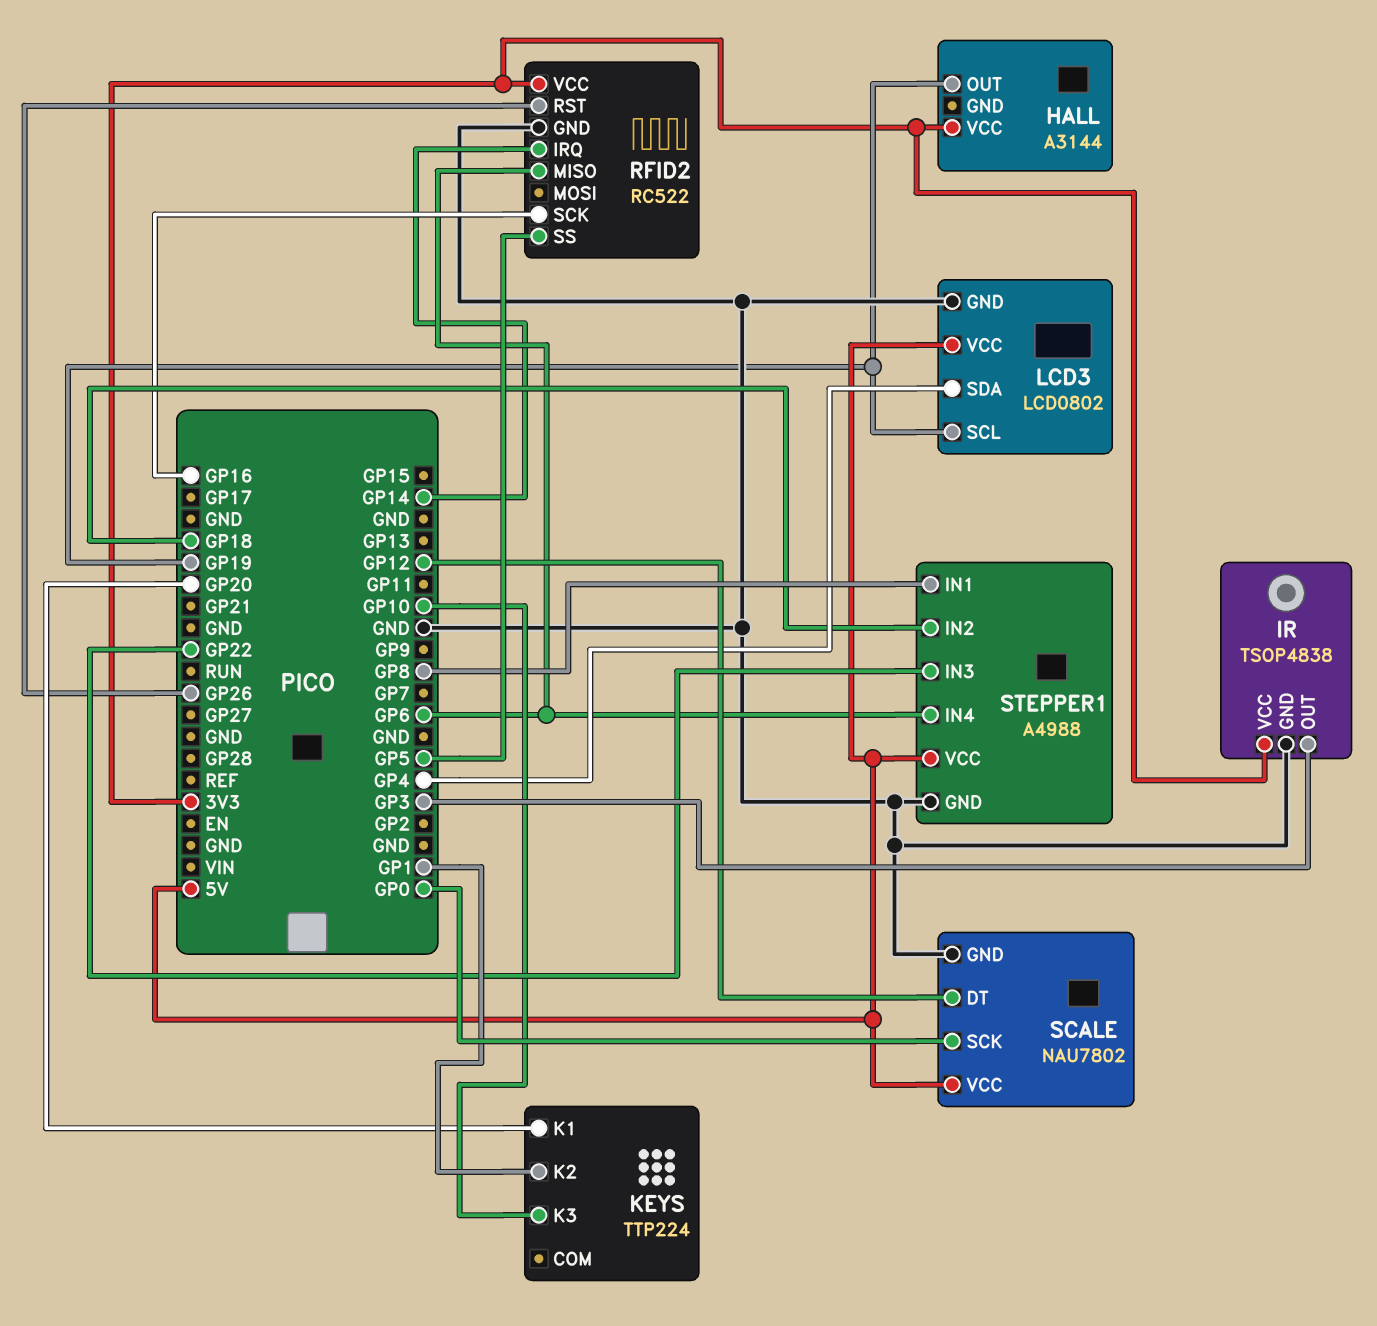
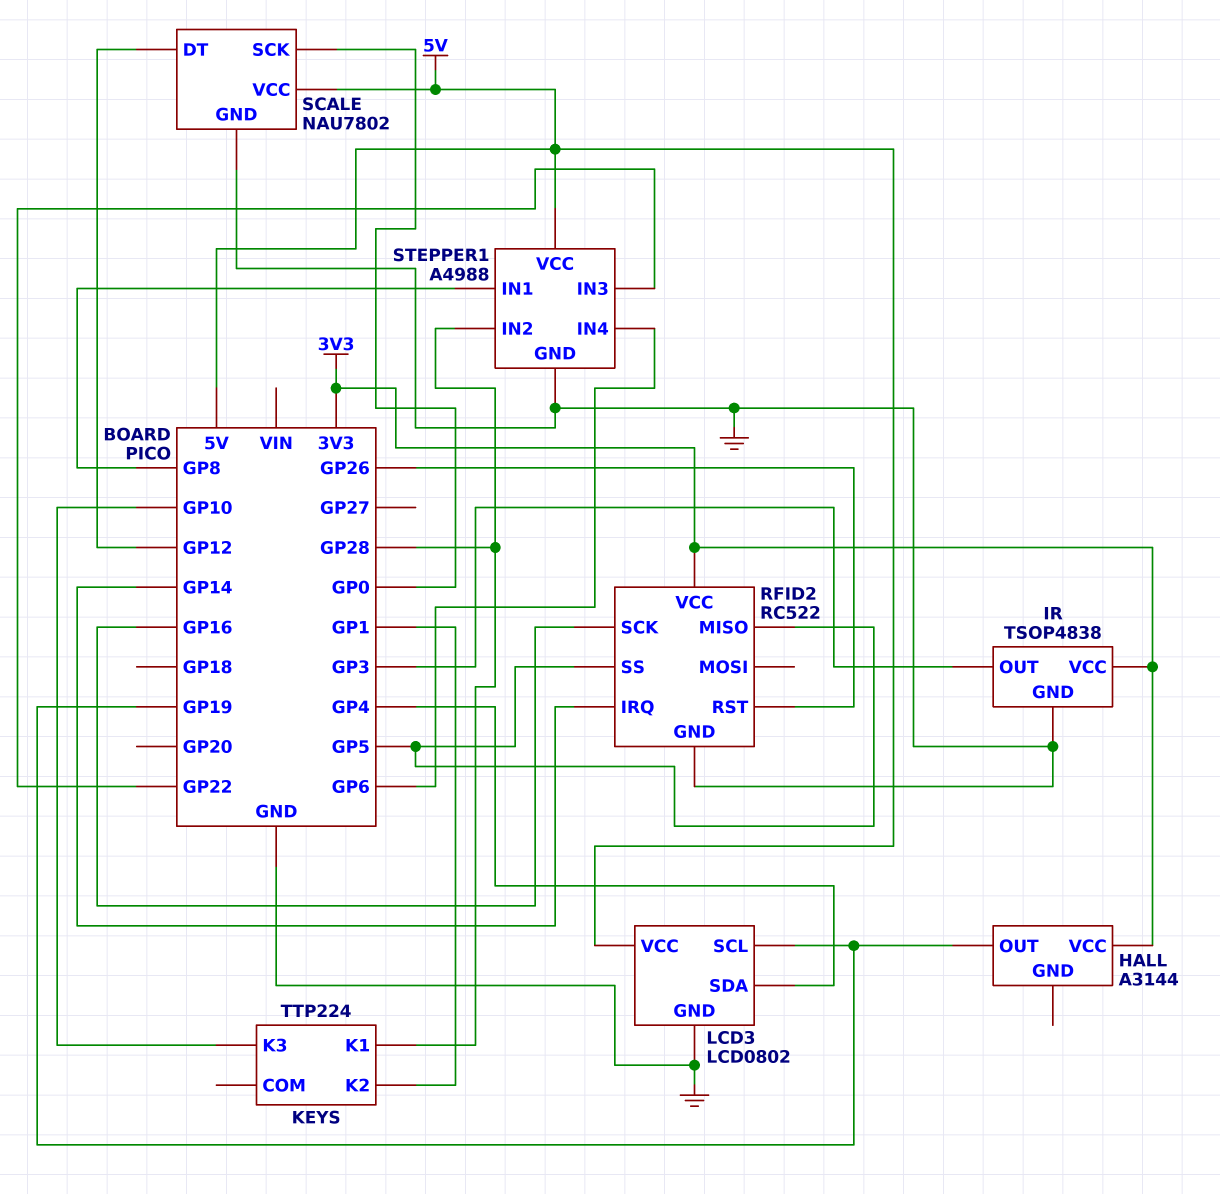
KEYS pin K1: GP20 -> GP28
RFID2 pin MISO: GP6 -> GP5
STEPPER1 pin IN2: GP18 -> GP28

